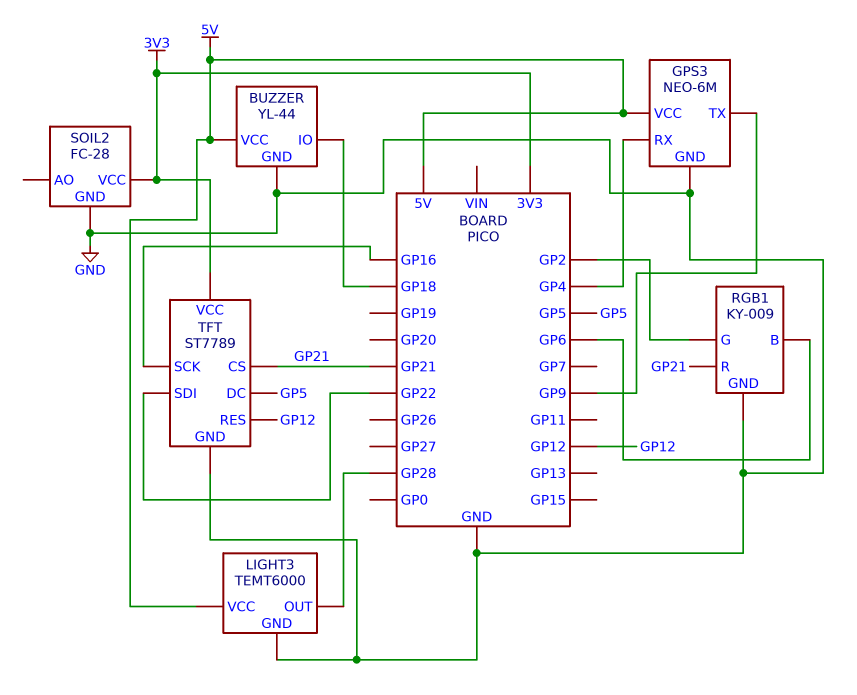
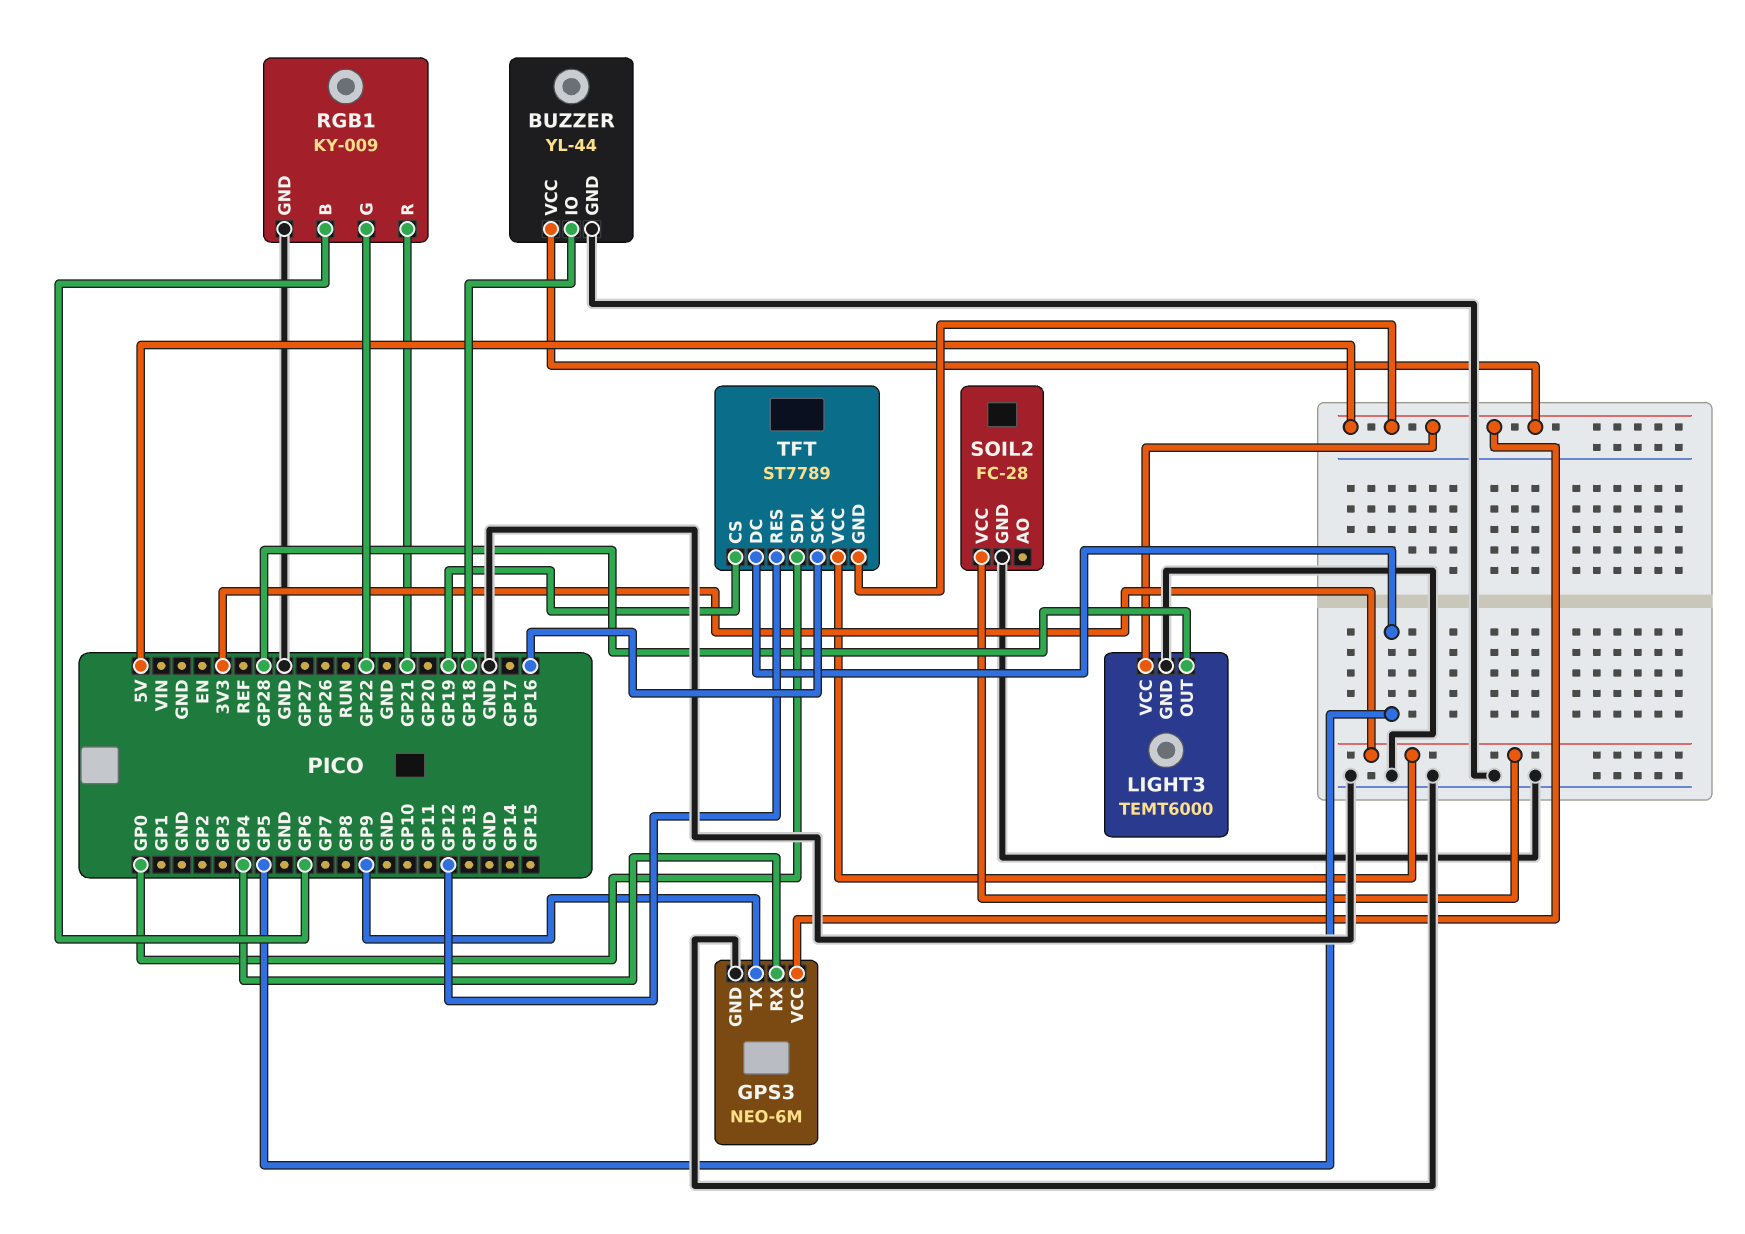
RGB1 pin G: GP2 -> GP22
TFT pin CS: GP21 -> GP19
TFT pin GND: GND -> 5V
TFT pin SDI: GP22 -> GP0

